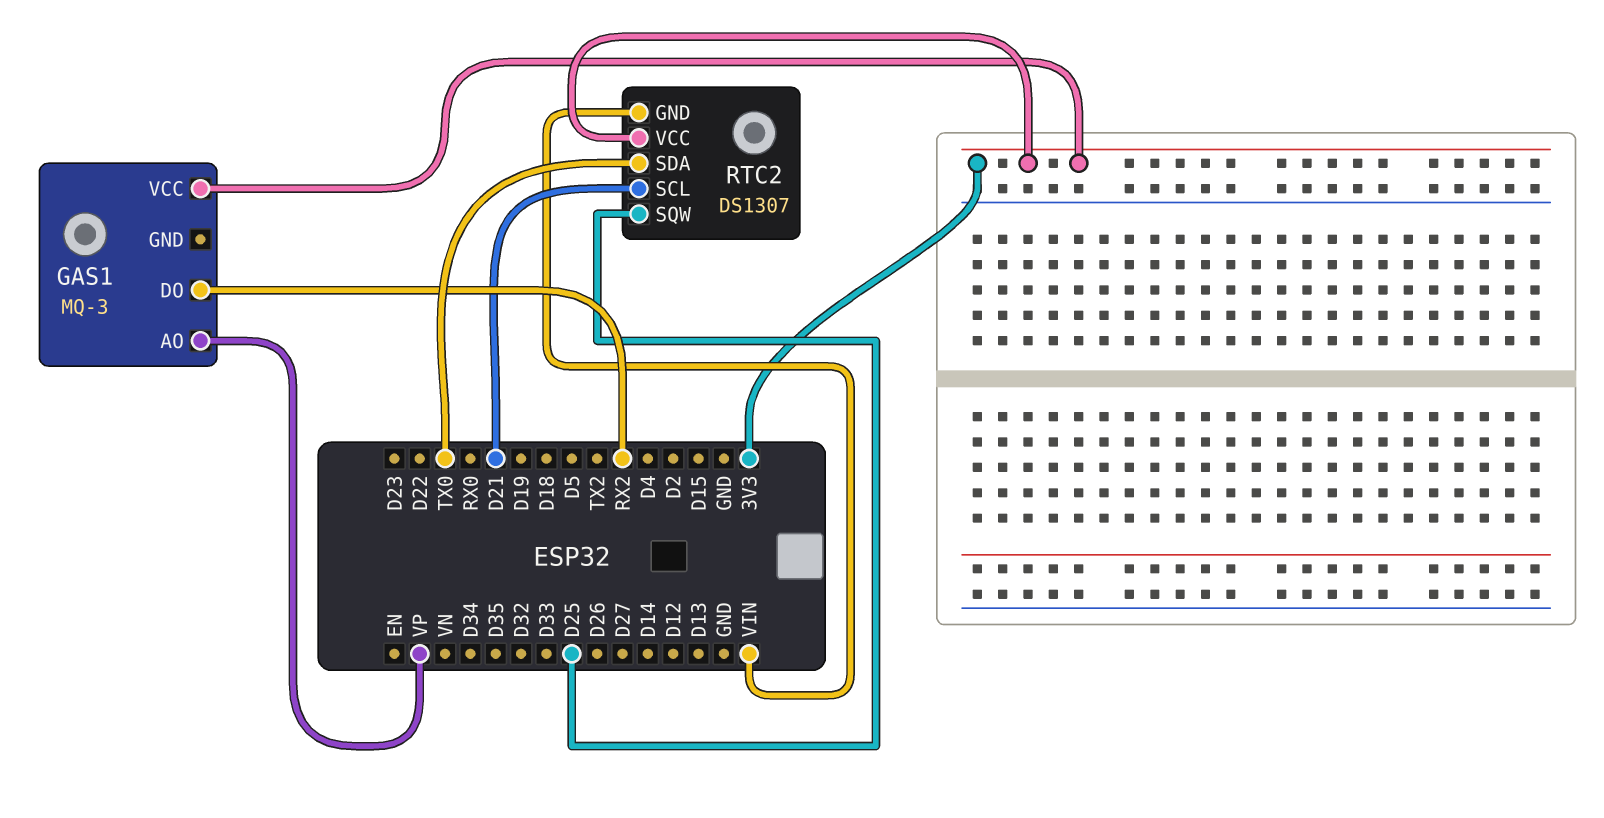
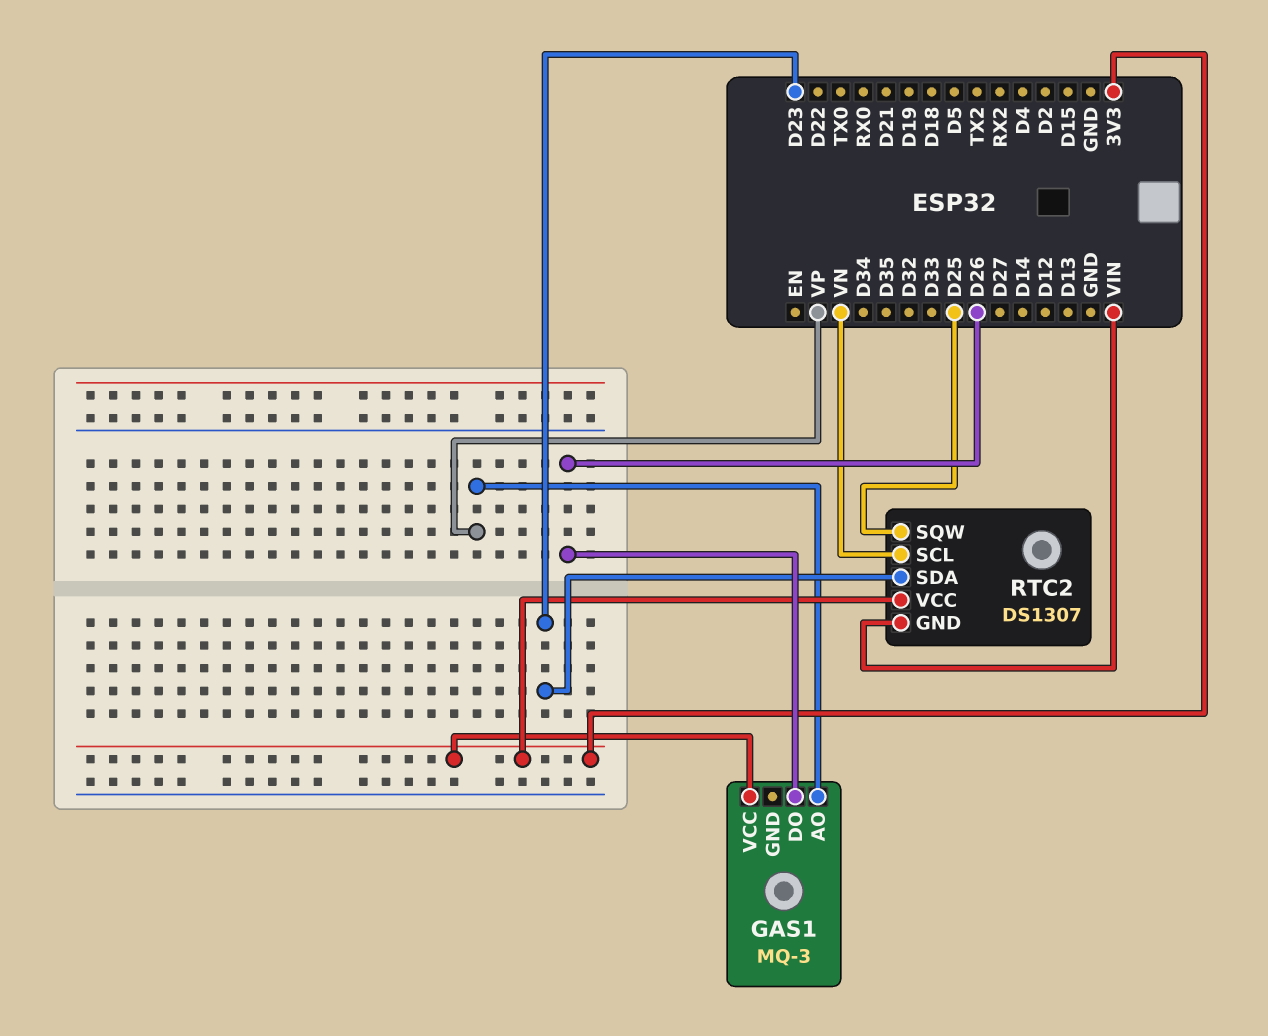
GAS1 pin DO: RX2 -> D26
RTC2 pin SCL: D21 -> VN
RTC2 pin SDA: TX0 -> D23

